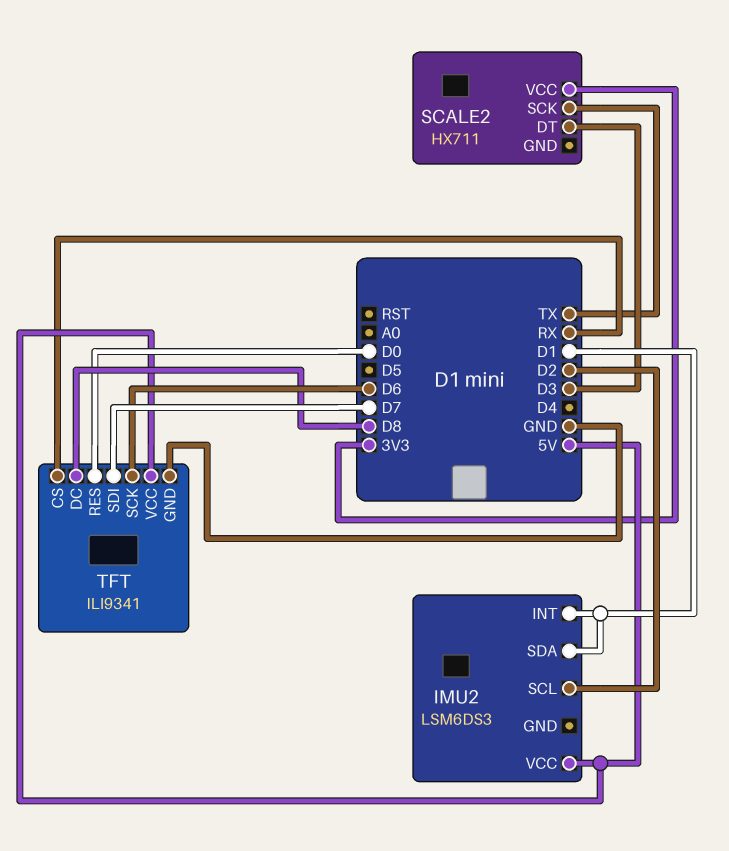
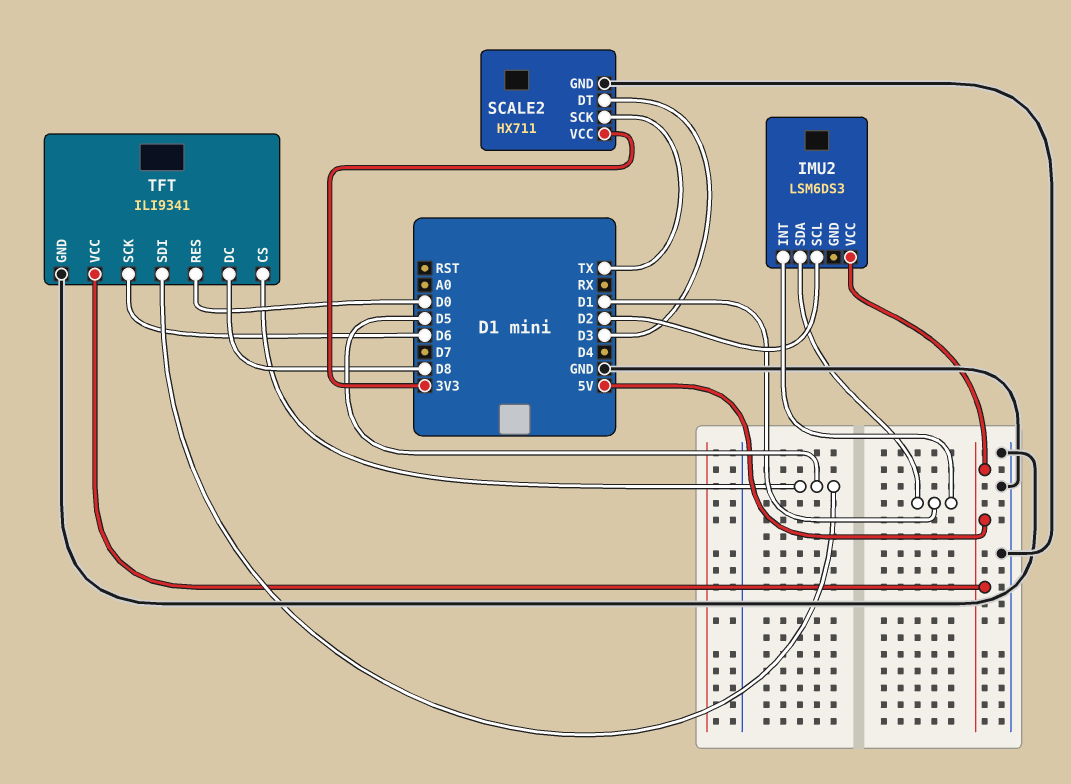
SCALE2 pin GND: none -> GND
TFT pin CS: RX -> D5
TFT pin SDI: D7 -> D5

